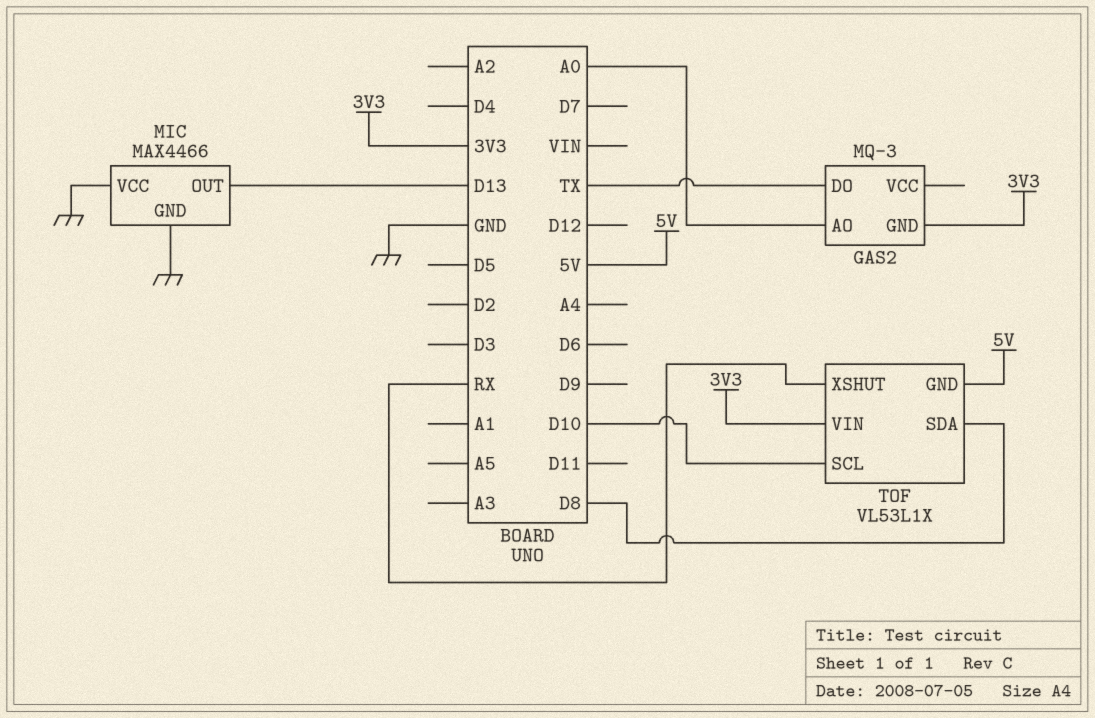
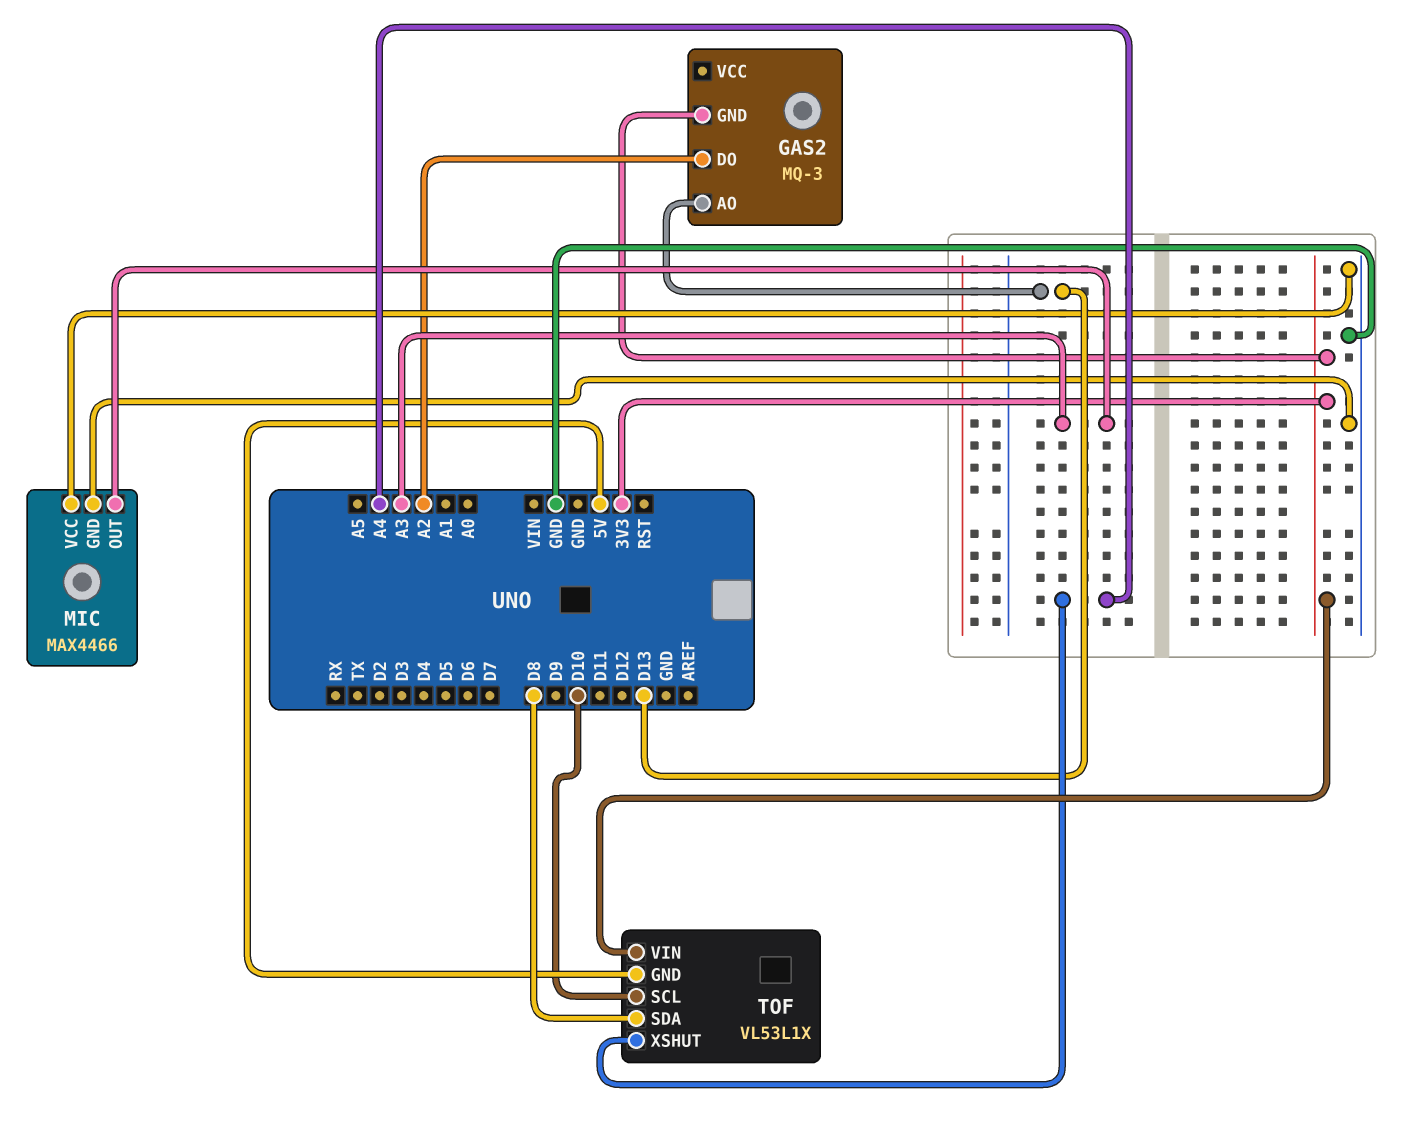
GAS2 pin AO: A0 -> D13
GAS2 pin DO: TX -> A2
MIC pin OUT: D13 -> A3
TOF pin XSHUT: RX -> A4

